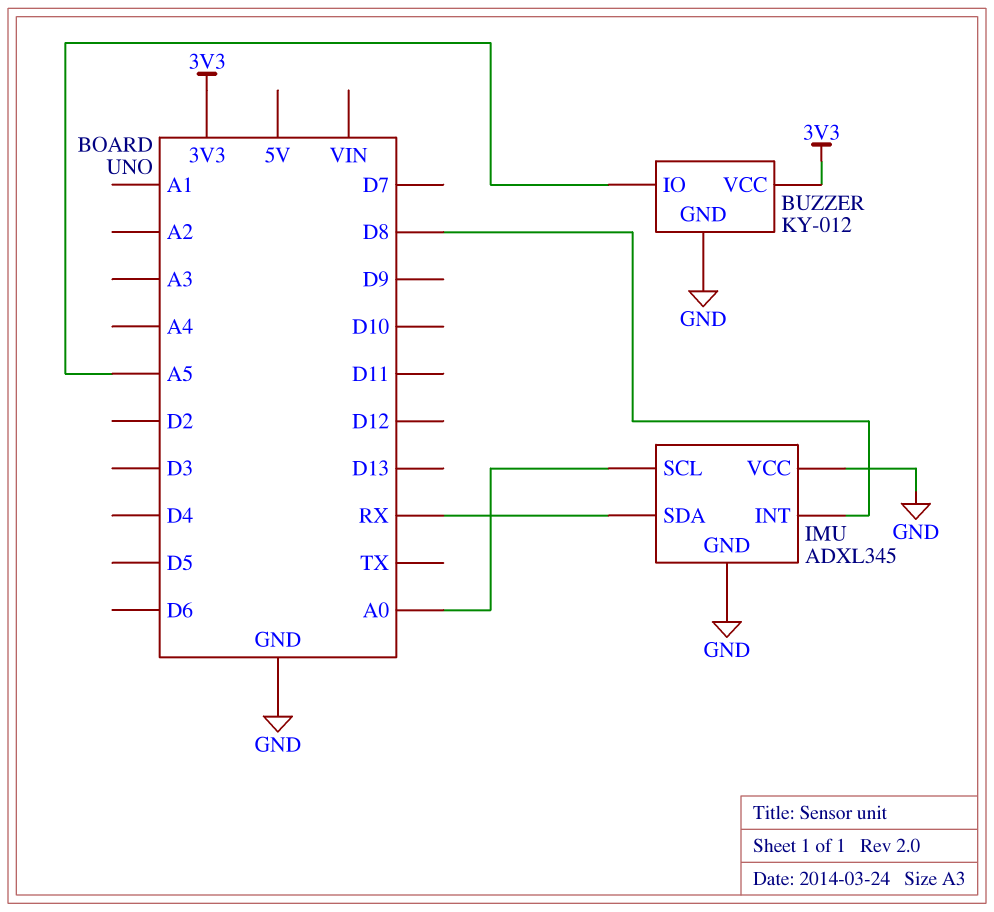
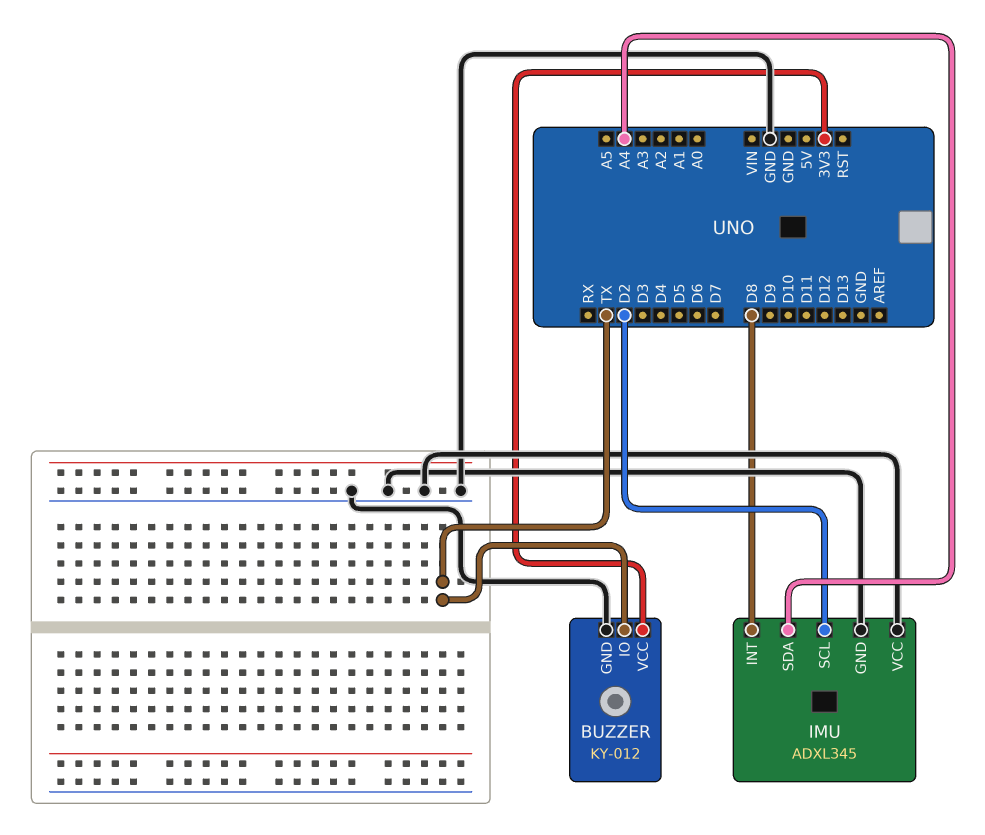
BUZZER pin IO: A5 -> TX
IMU pin SCL: A0 -> D2
IMU pin SDA: RX -> A4

